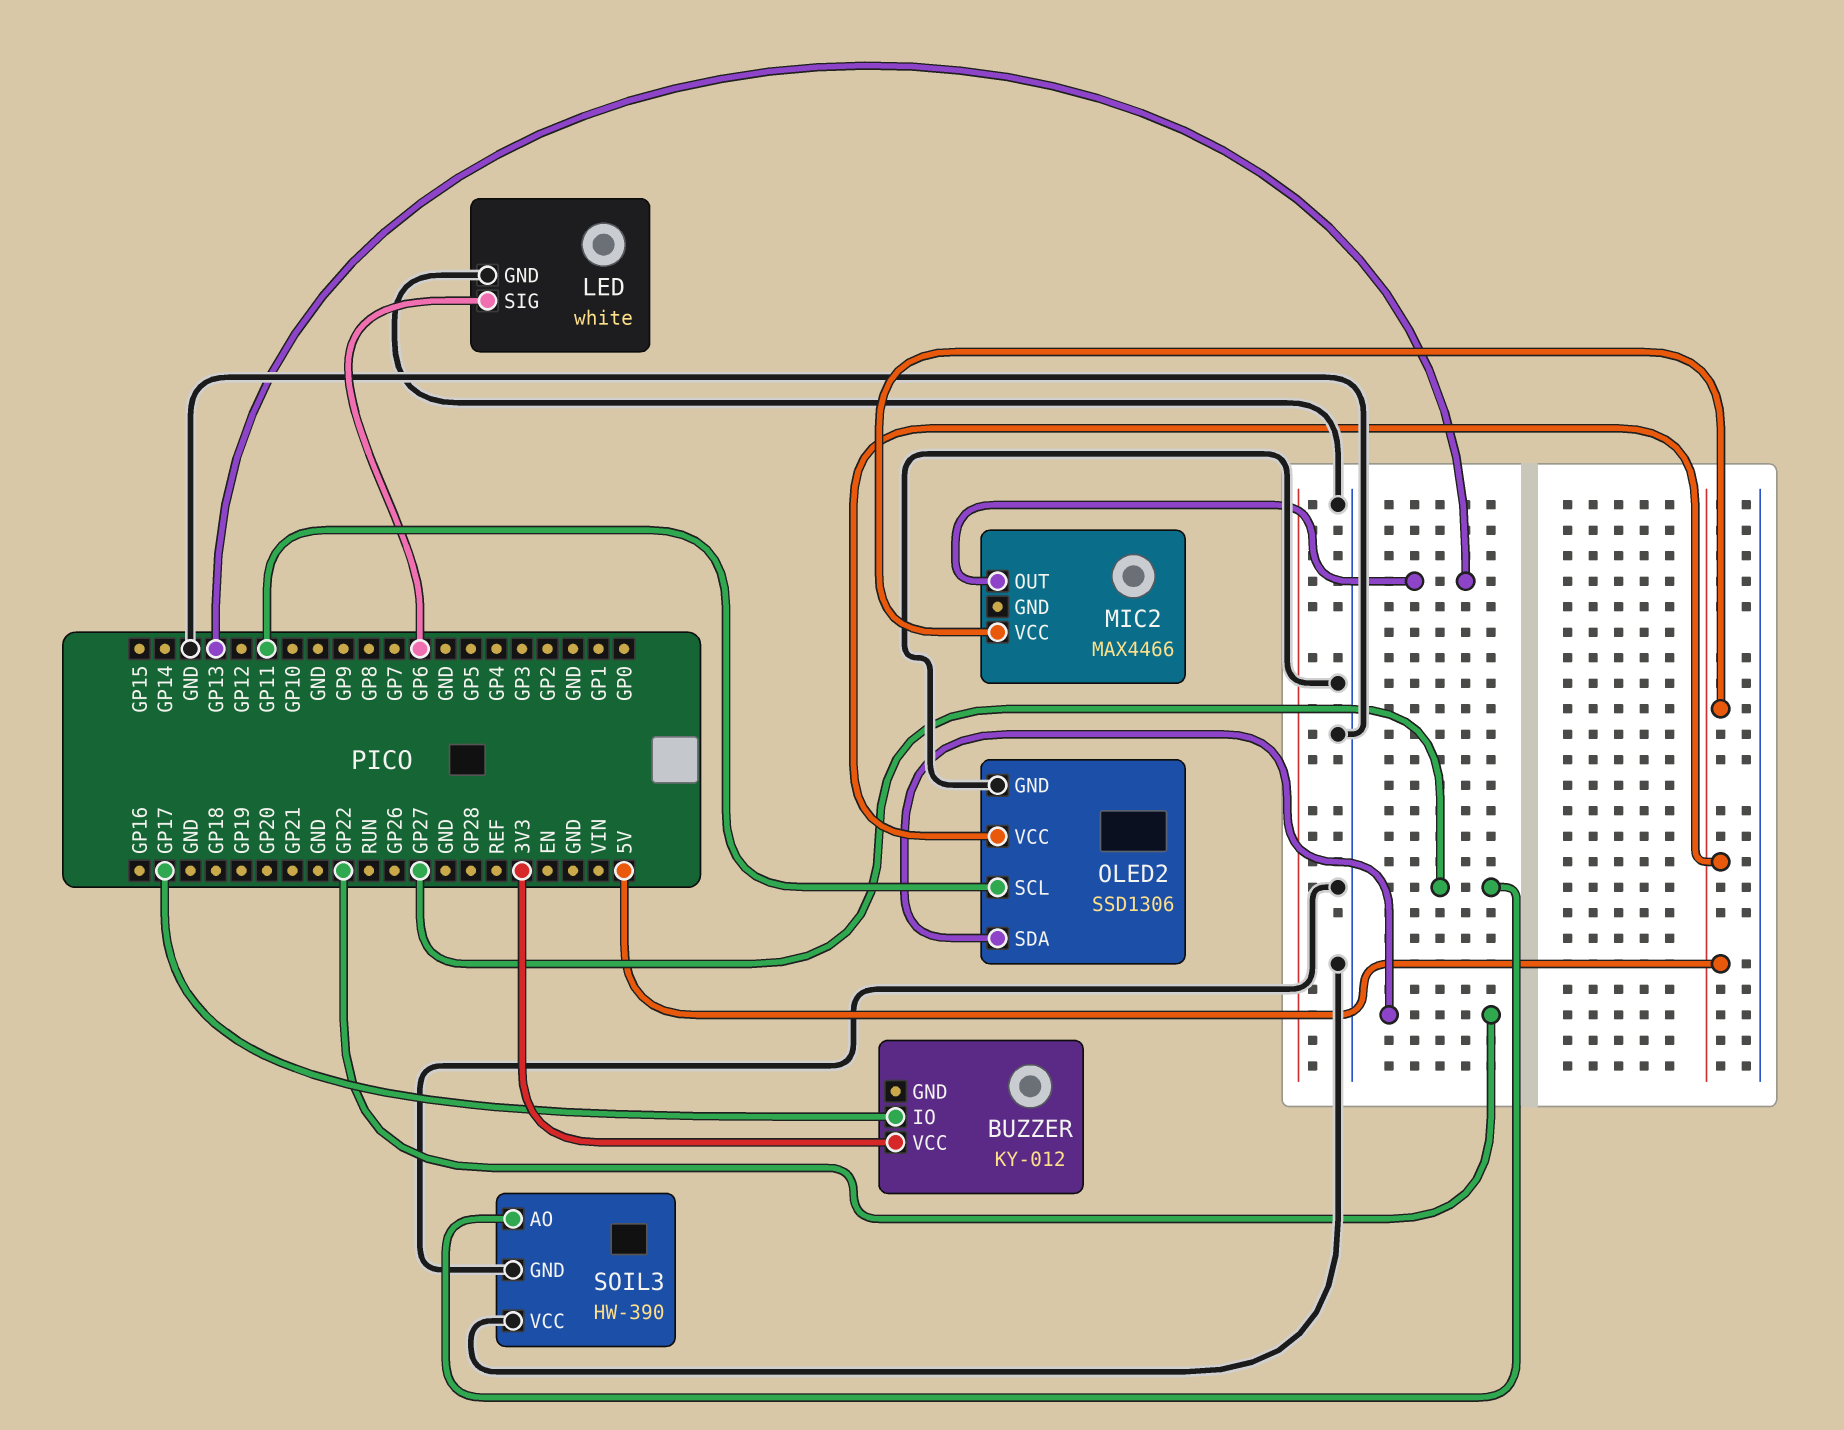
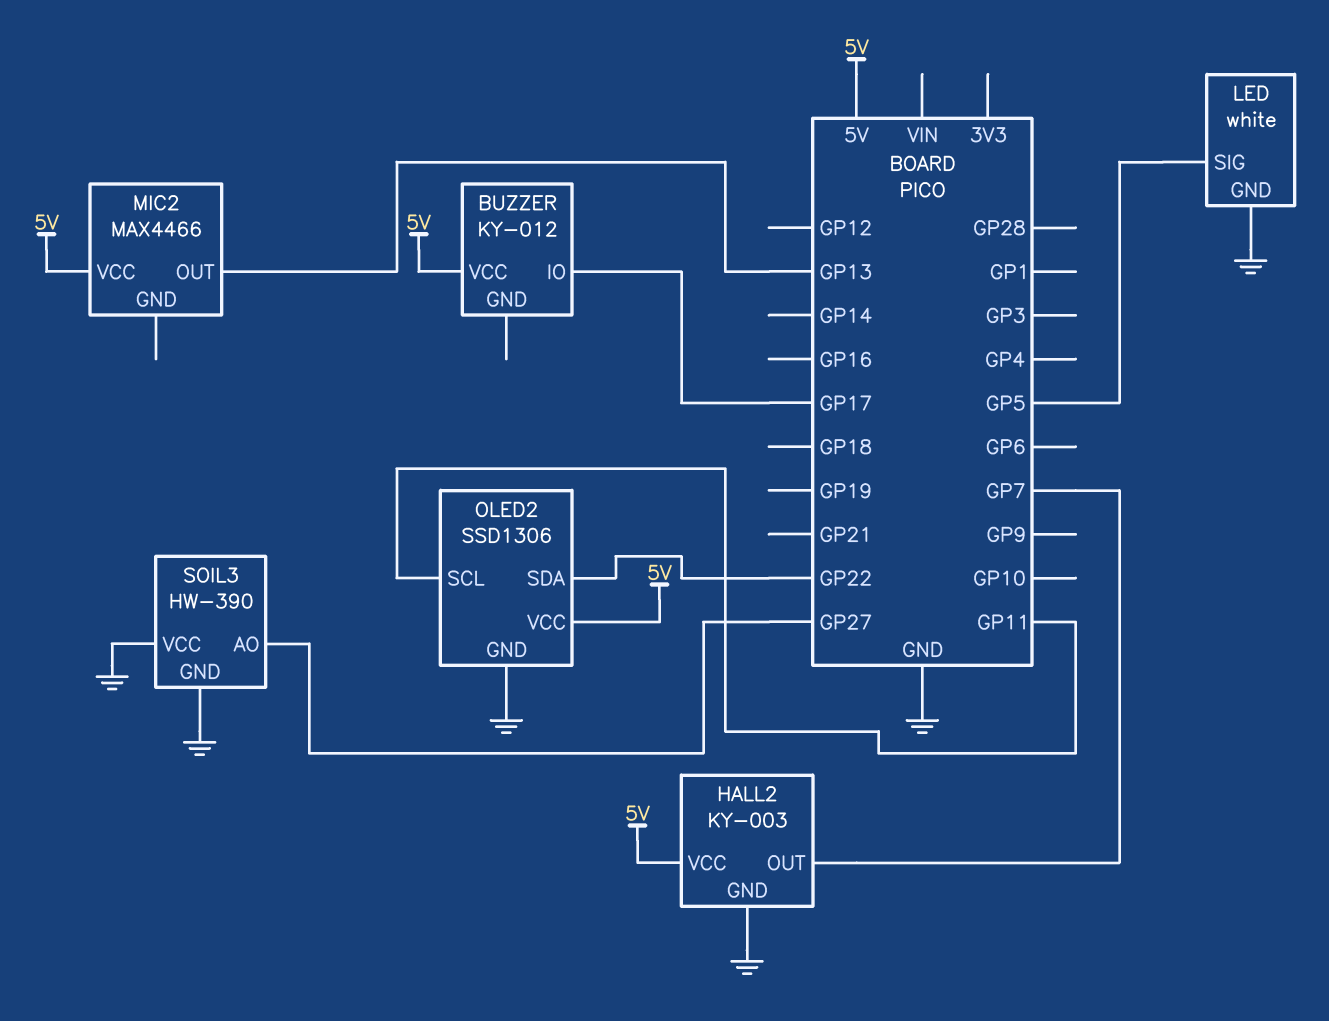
BUZZER pin VCC: 3V3 -> 5V
HALL2: none -> KY-003
HALL2 pin GND: none -> GND
HALL2 pin OUT: none -> GP7
HALL2 pin VCC: none -> 5V
LED pin SIG: GP6 -> GP5

